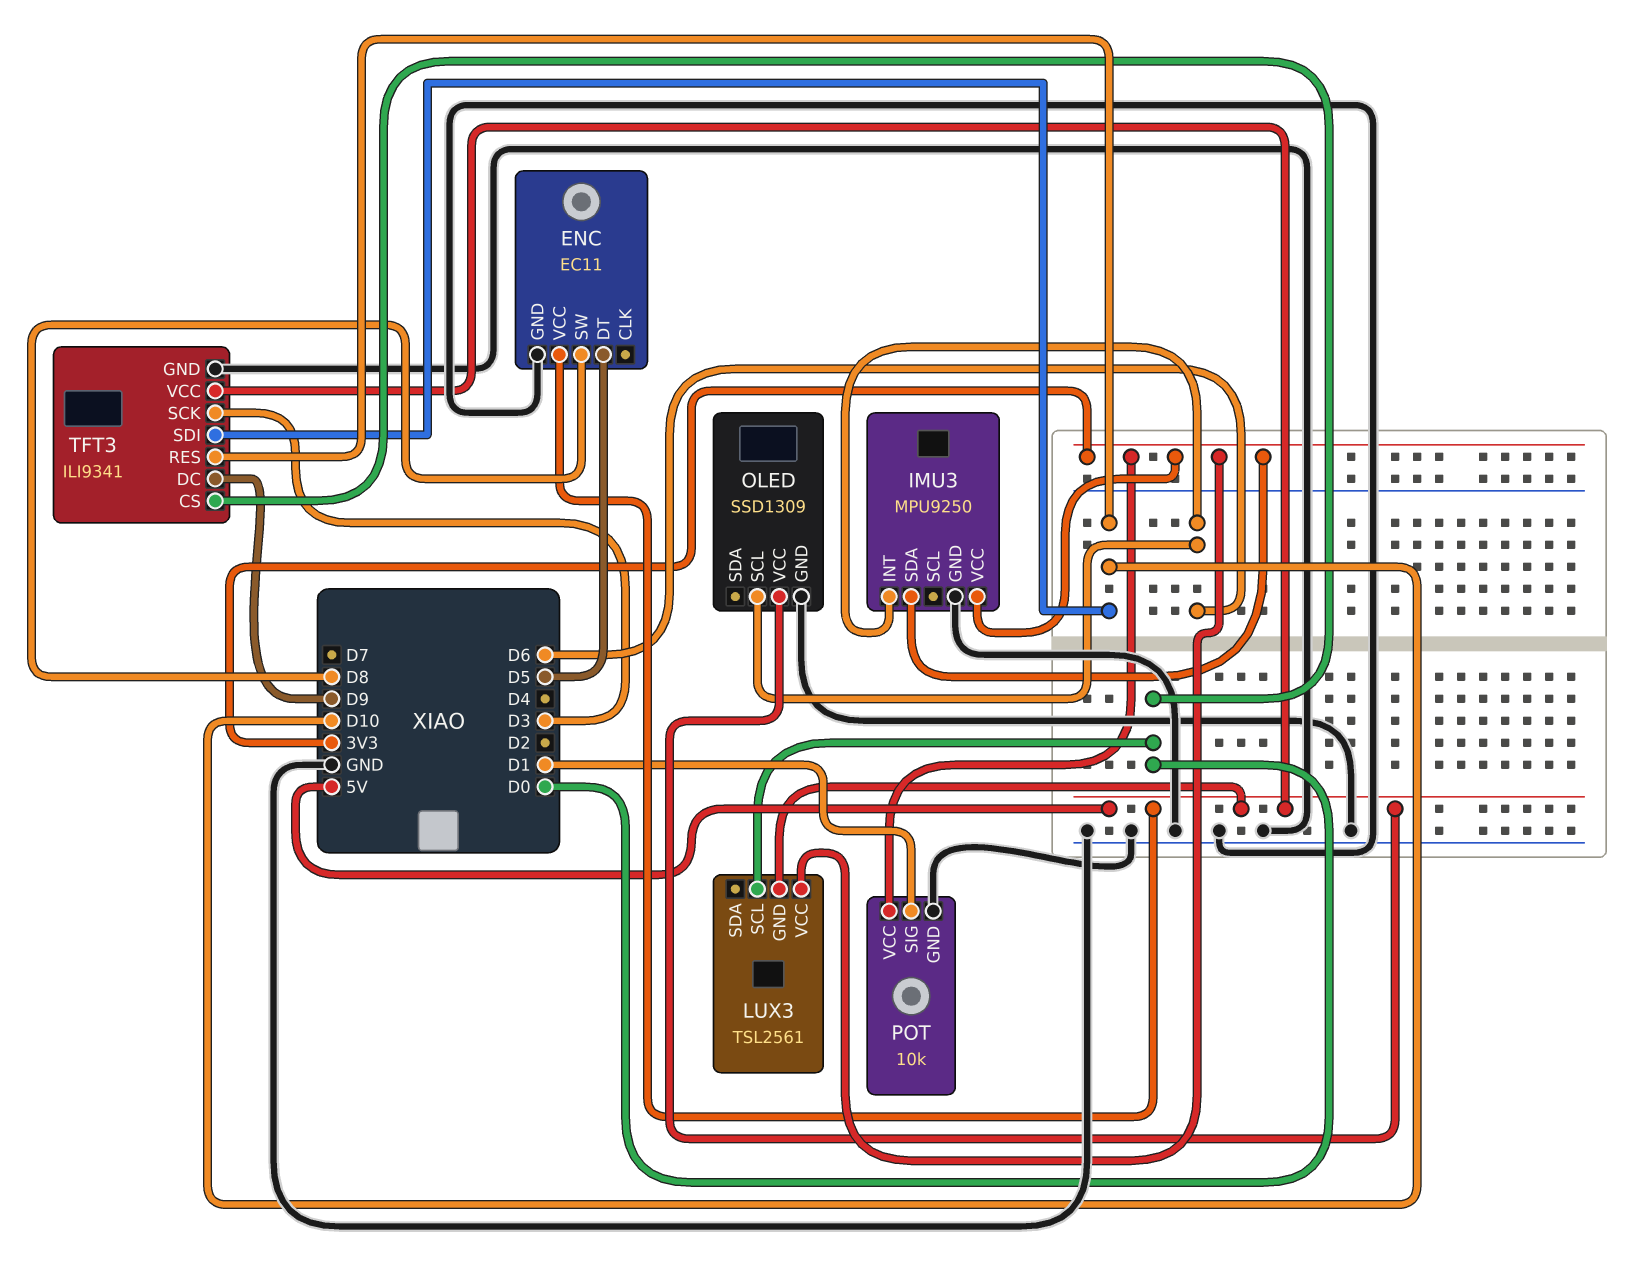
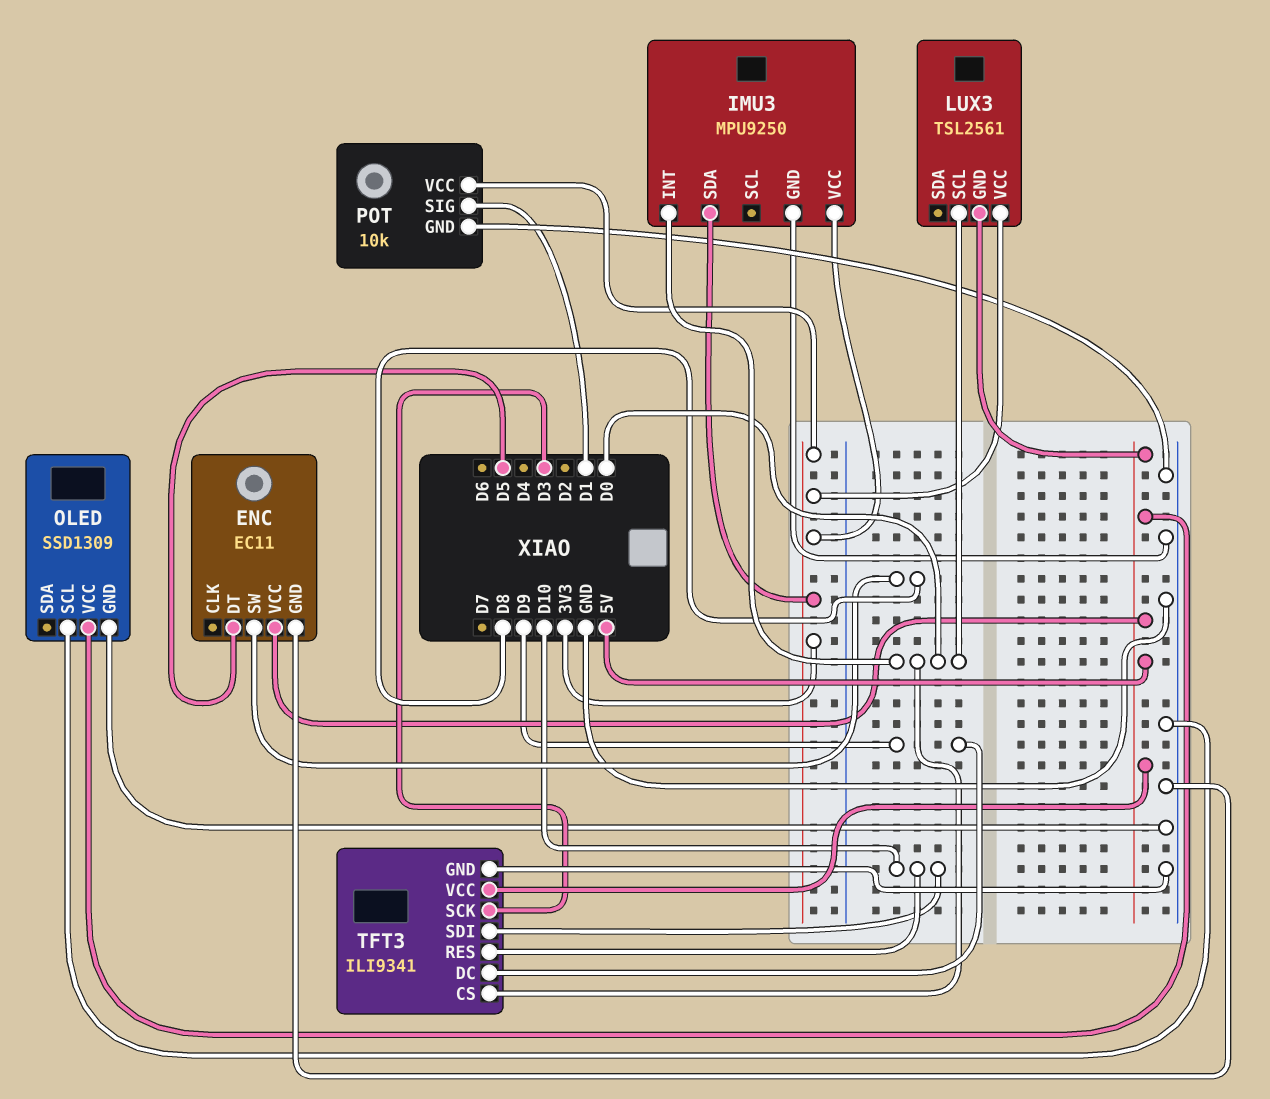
IMU3 pin INT: D6 -> D0
OLED pin SCL: D6 -> GND

